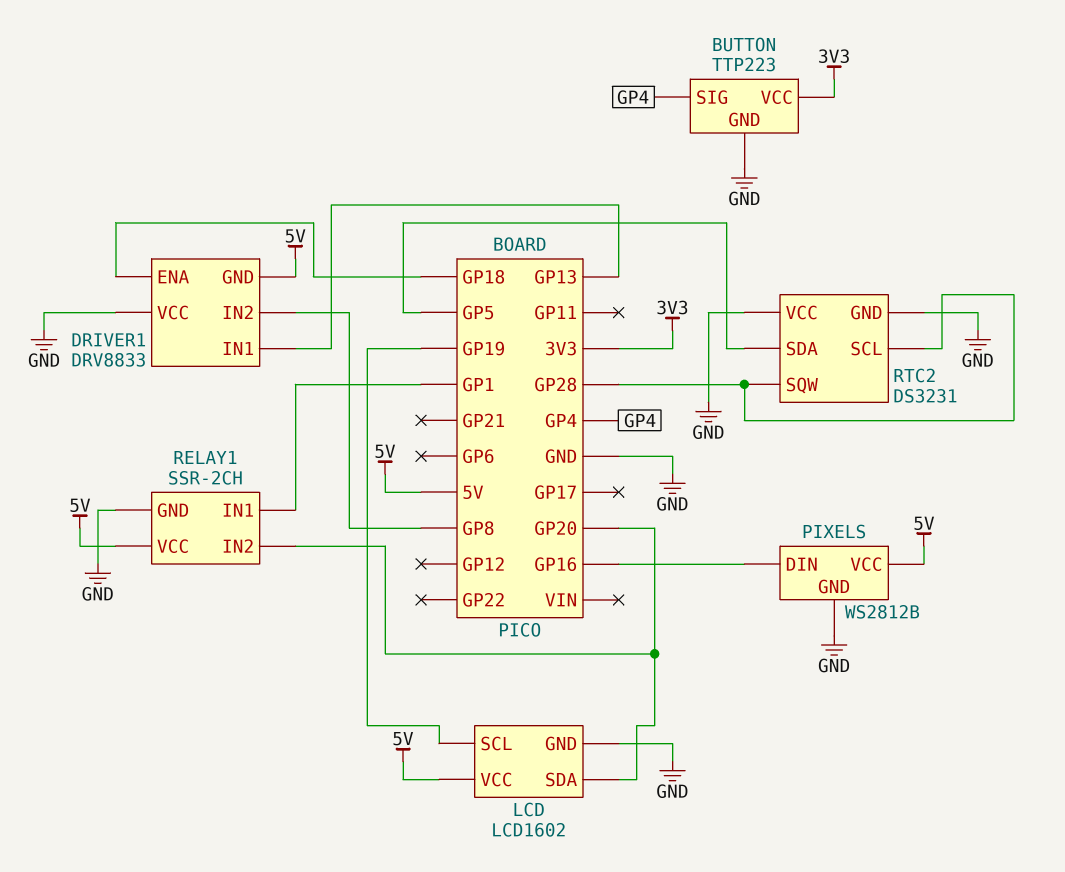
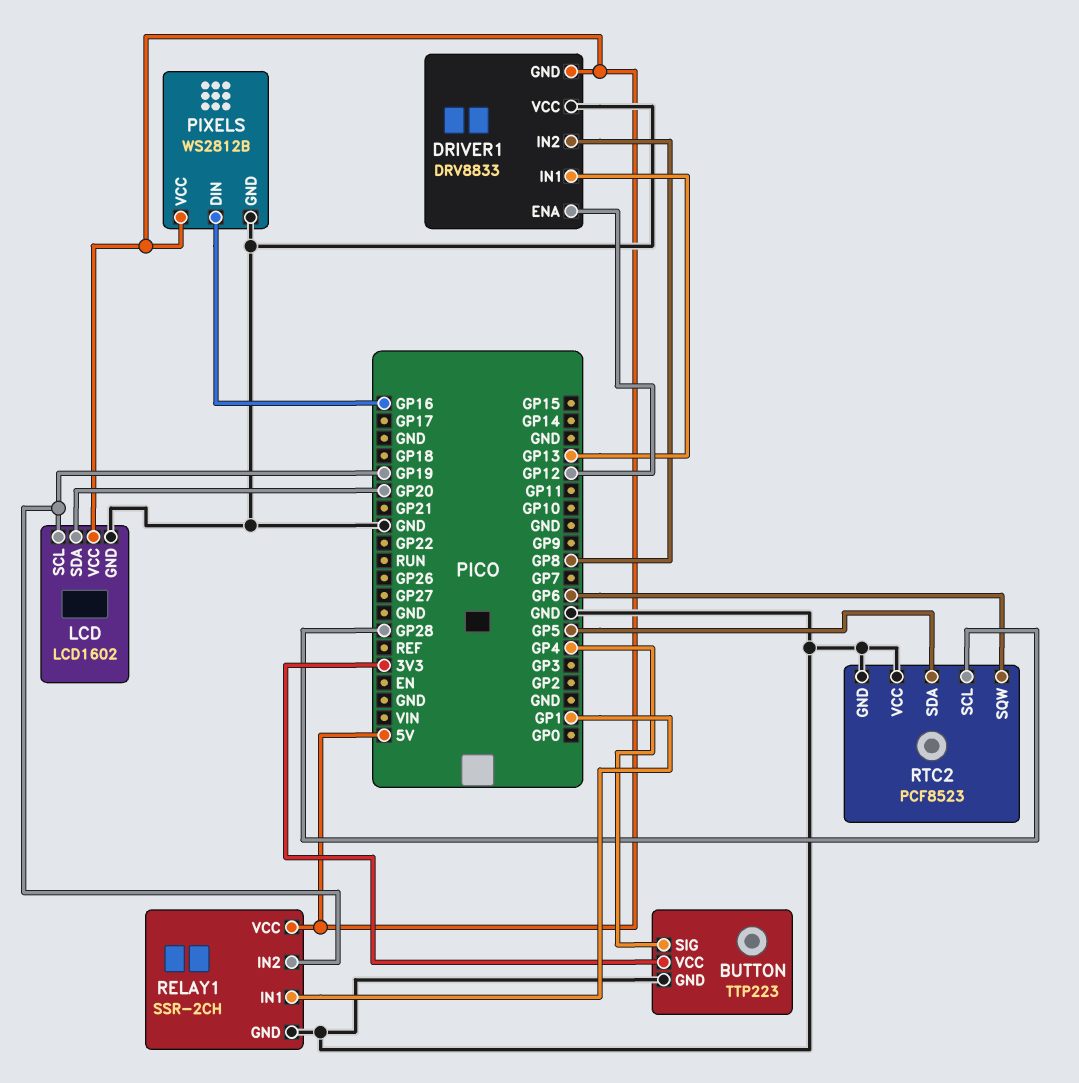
DRIVER1 pin ENA: GP18 -> GP12
RELAY1 pin IN2: GP20 -> GP19
RTC2: DS3231 -> PCF8523
RTC2 pin SQW: GP28 -> GP6

